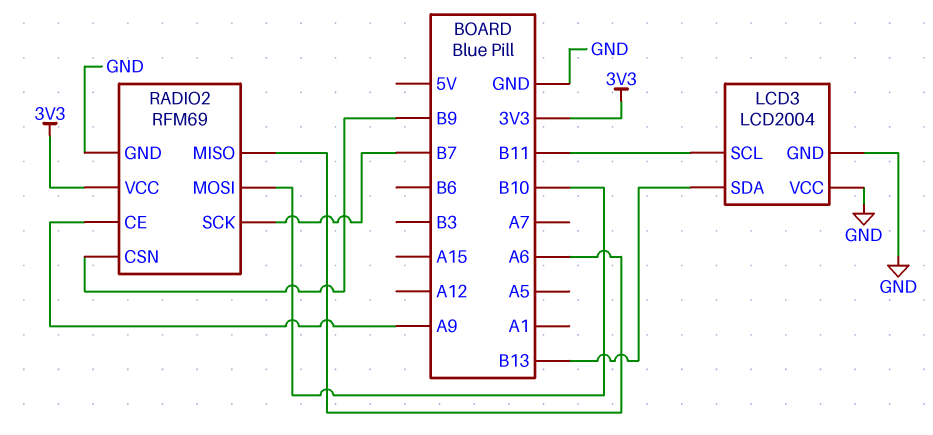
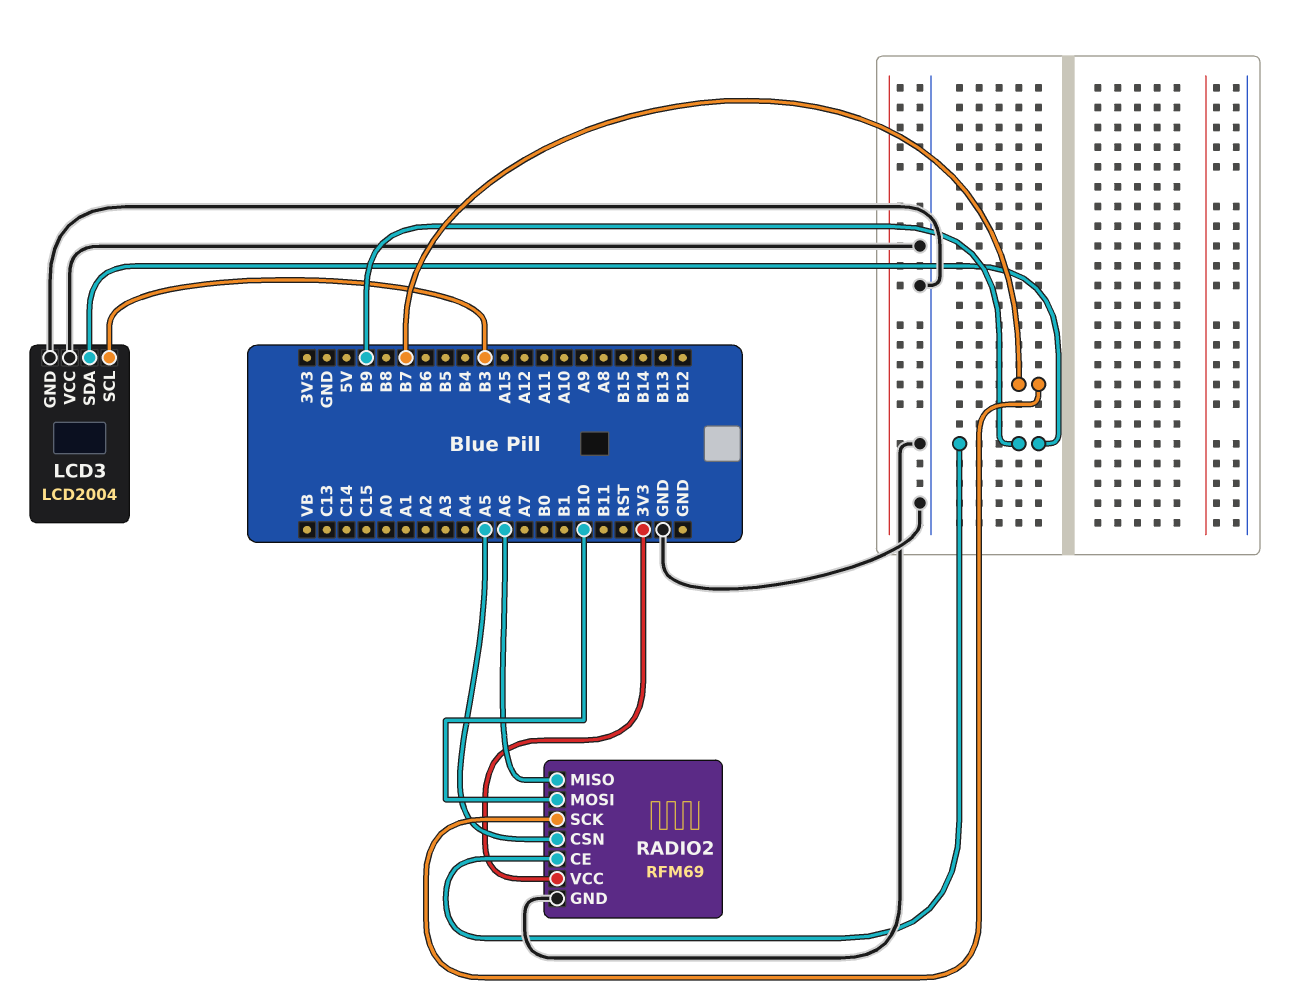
LCD3 pin SCL: B11 -> B3
LCD3 pin SDA: B13 -> B9
RADIO2 pin CE: A9 -> B9
RADIO2 pin CSN: B9 -> A5

